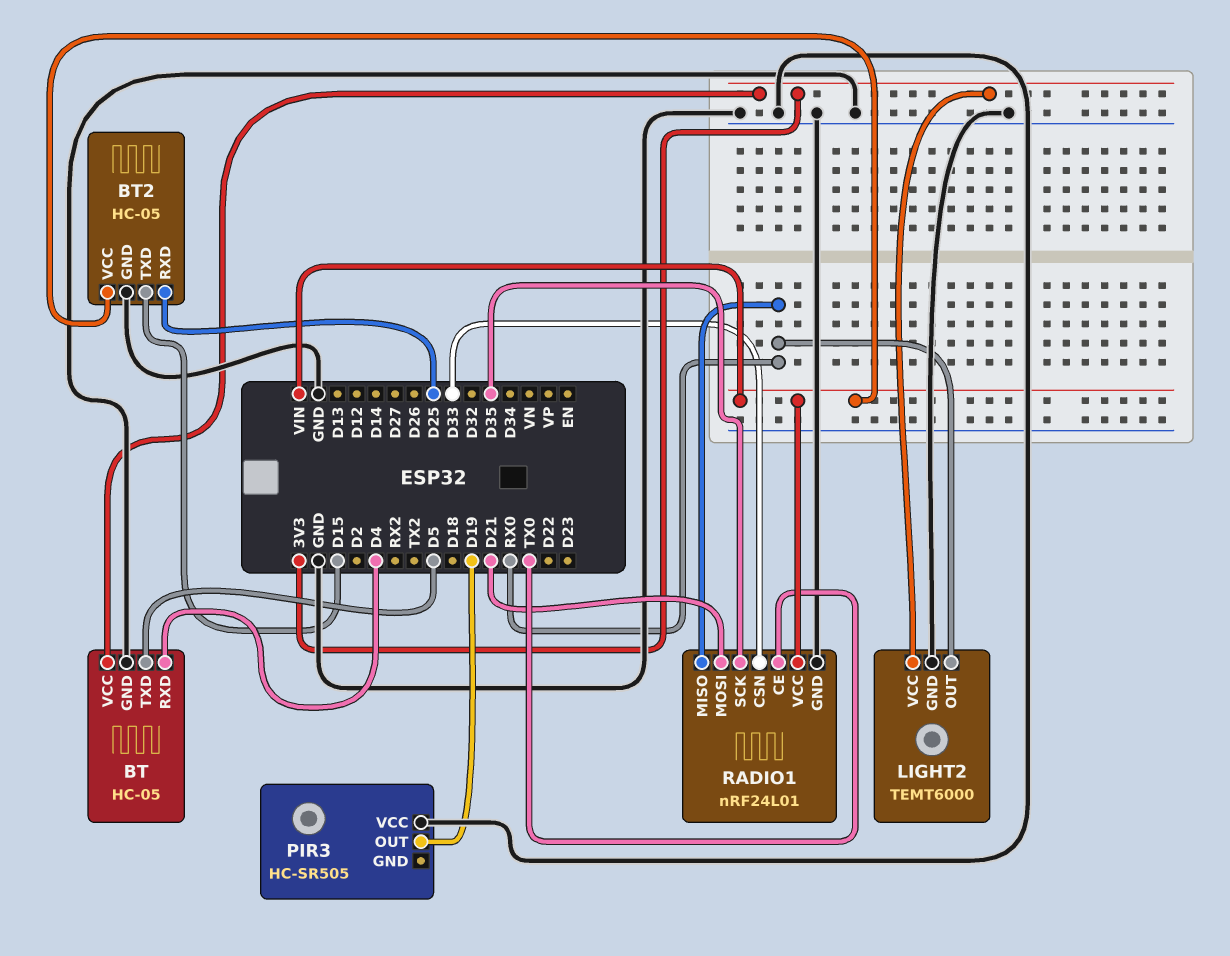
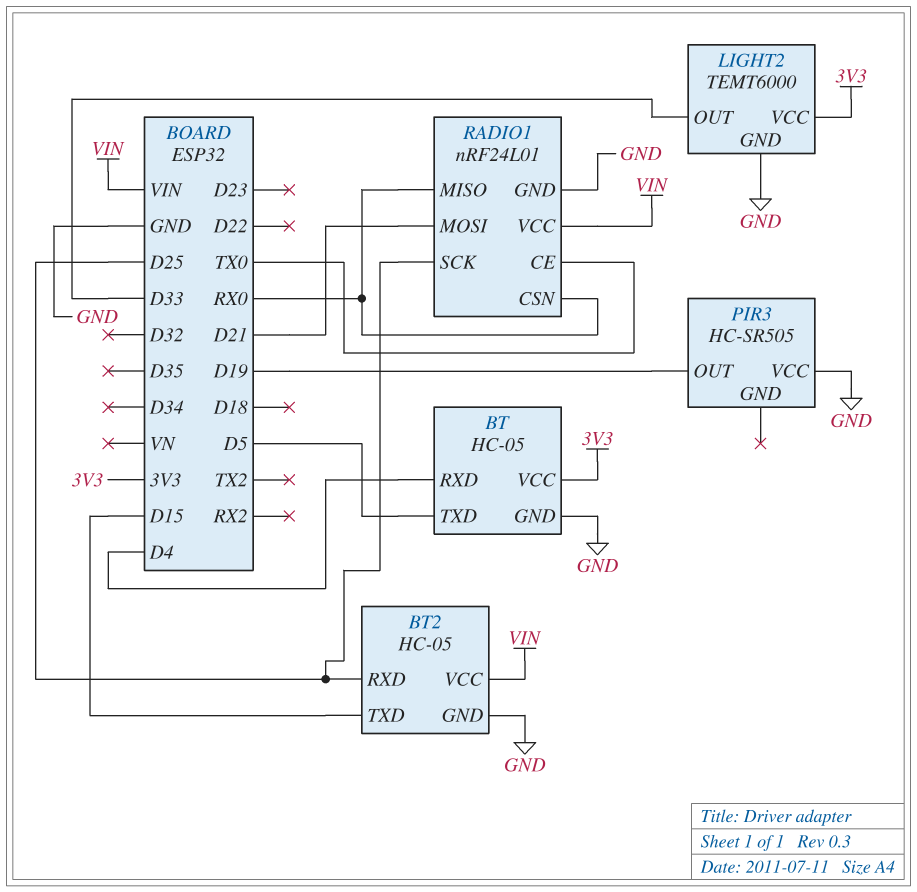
LIGHT2 pin OUT: RX0 -> D33
RADIO1 pin CSN: D33 -> RX0
RADIO1 pin SCK: D35 -> D25

